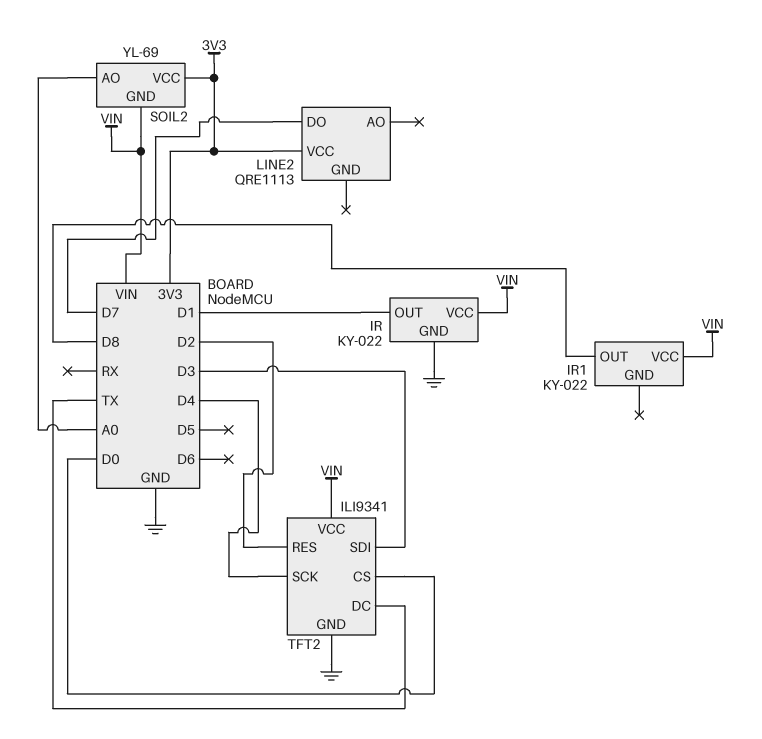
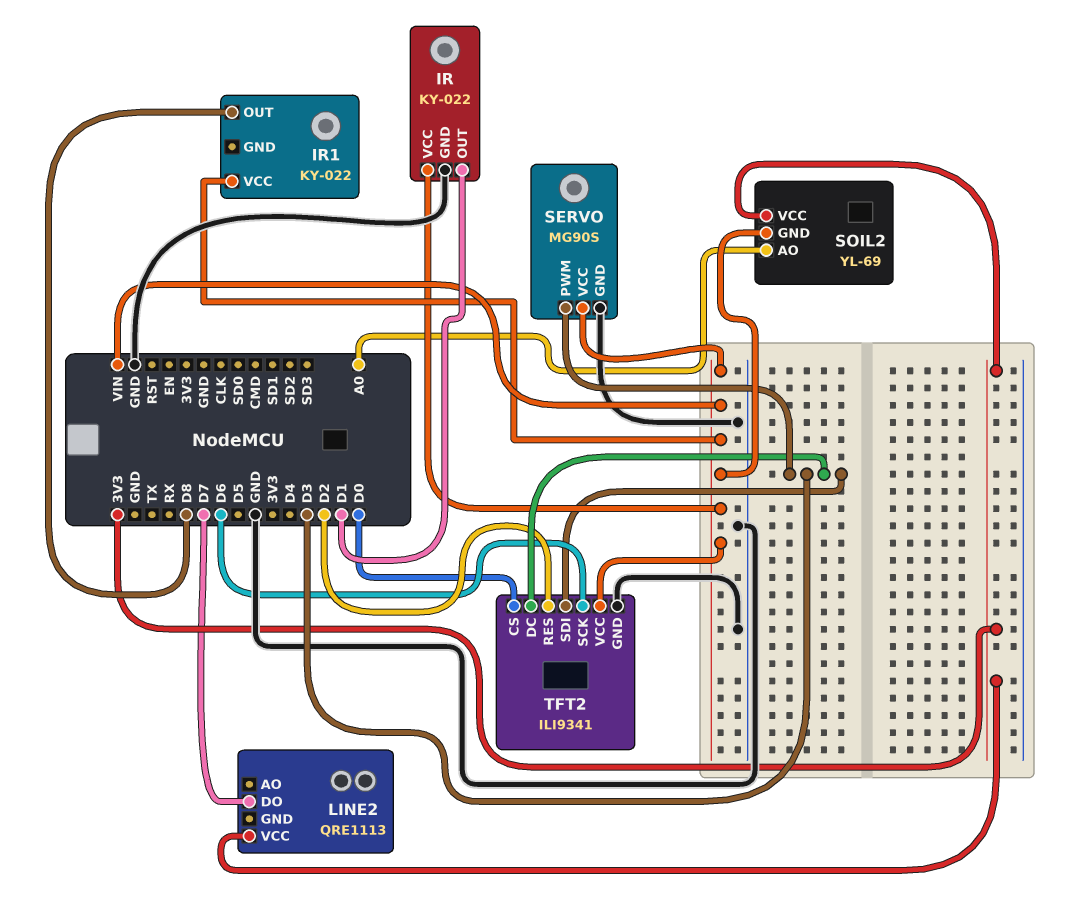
SERVO: none -> MG90S
SERVO pin GND: none -> GND
SERVO pin PWM: none -> D3
SERVO pin VCC: none -> VIN
TFT2 pin DC: TX -> D3
TFT2 pin SCK: D4 -> D6

